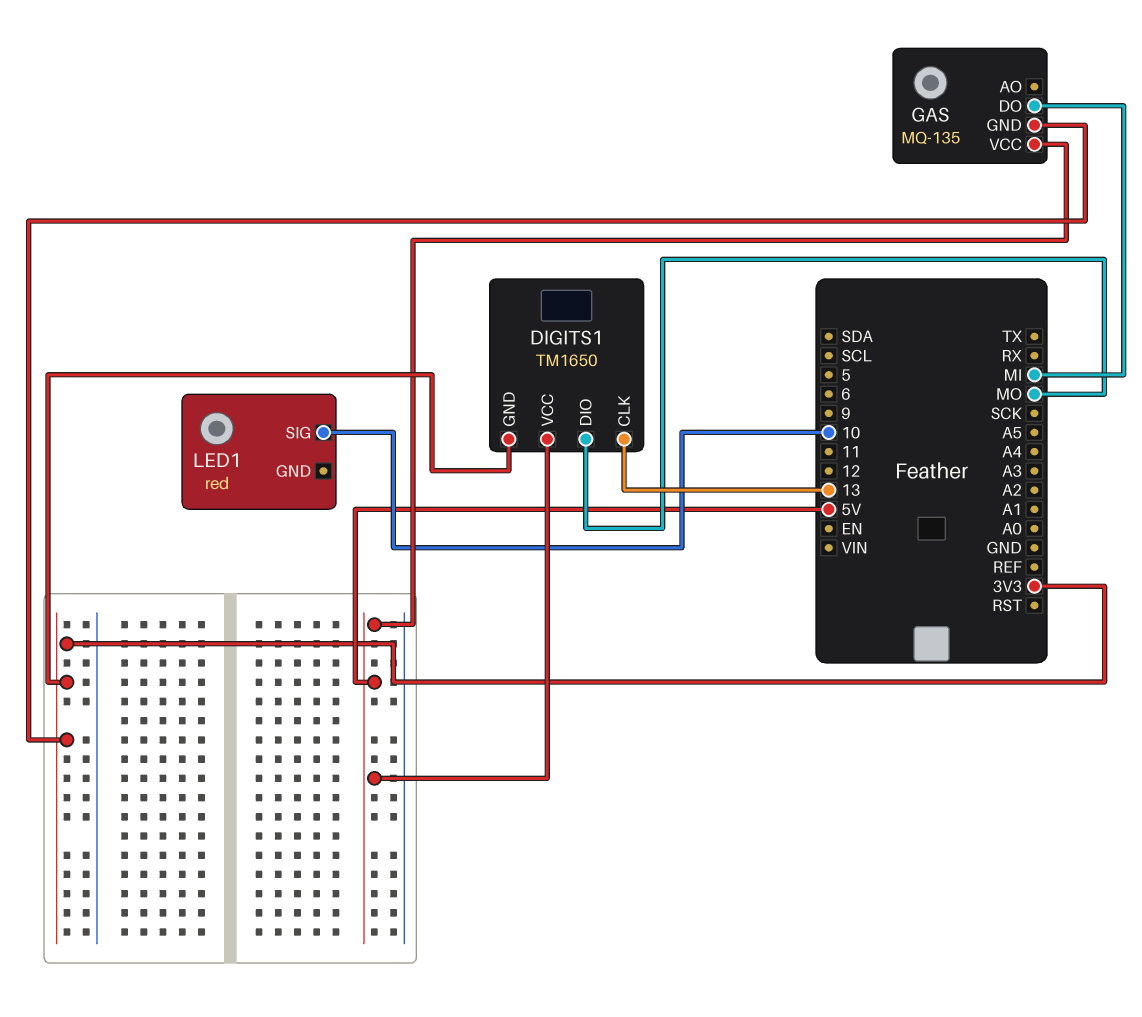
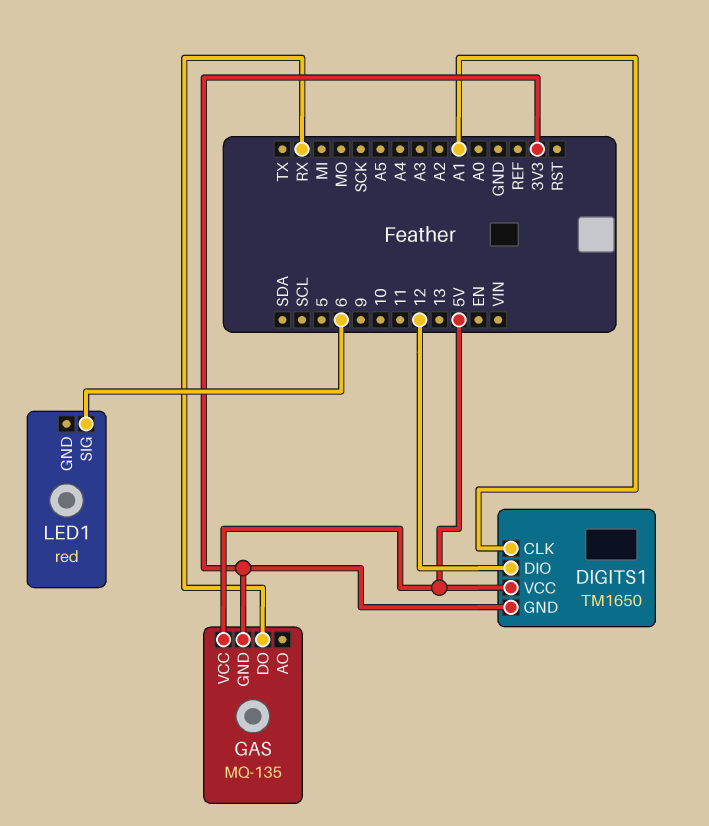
DIGITS1 pin CLK: 13 -> A1
DIGITS1 pin DIO: MO -> 12
GAS pin DO: MI -> RX
LED1 pin SIG: 10 -> 6

